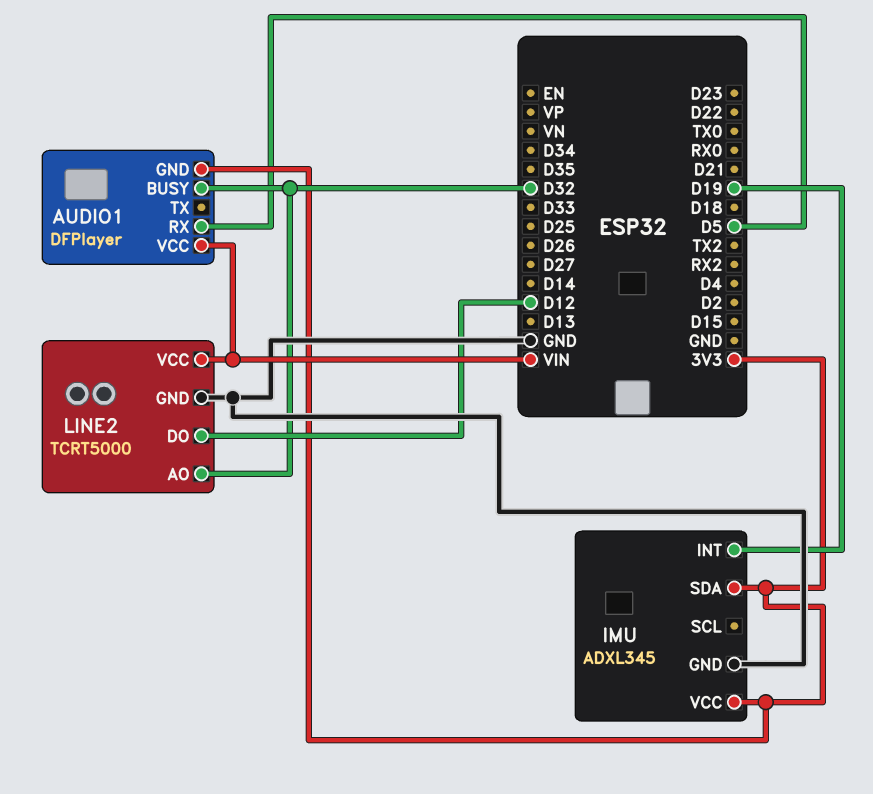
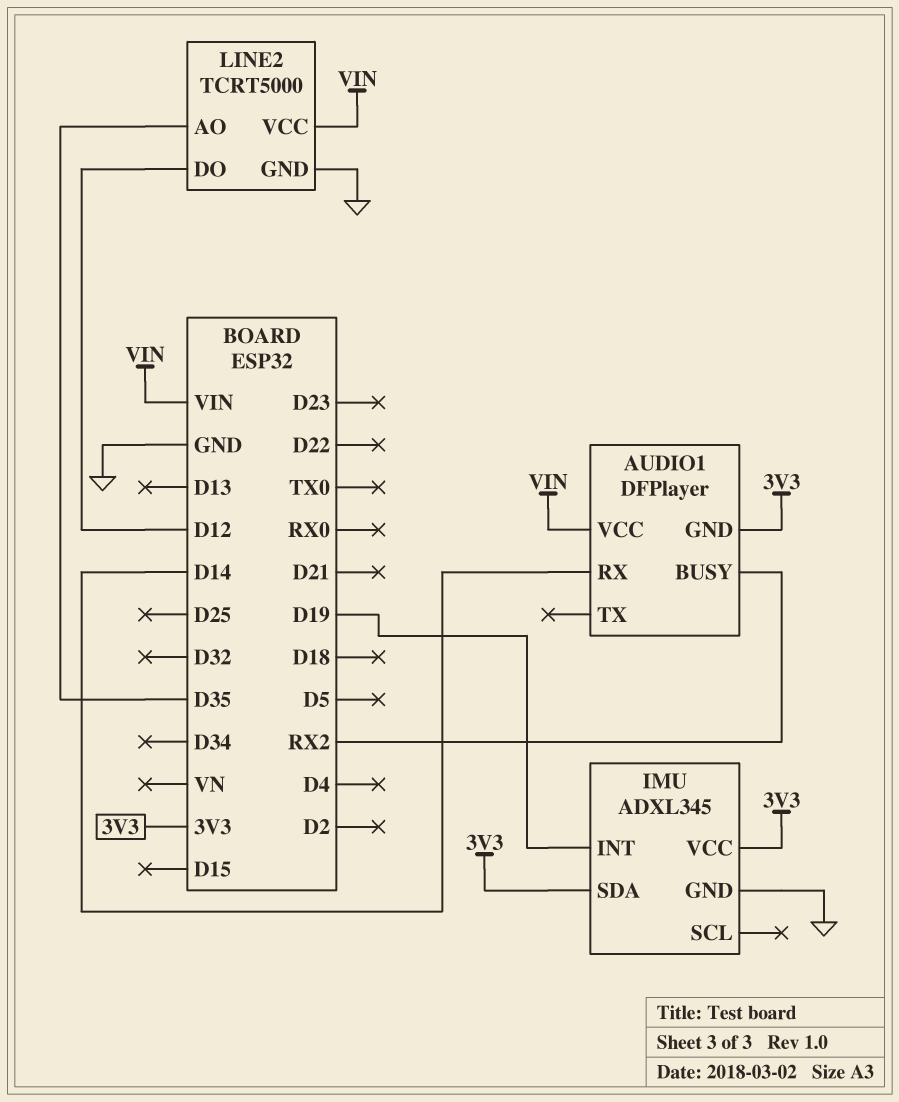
AUDIO1 pin BUSY: D32 -> RX2
AUDIO1 pin RX: D5 -> D14
LINE2 pin AO: D32 -> D35

